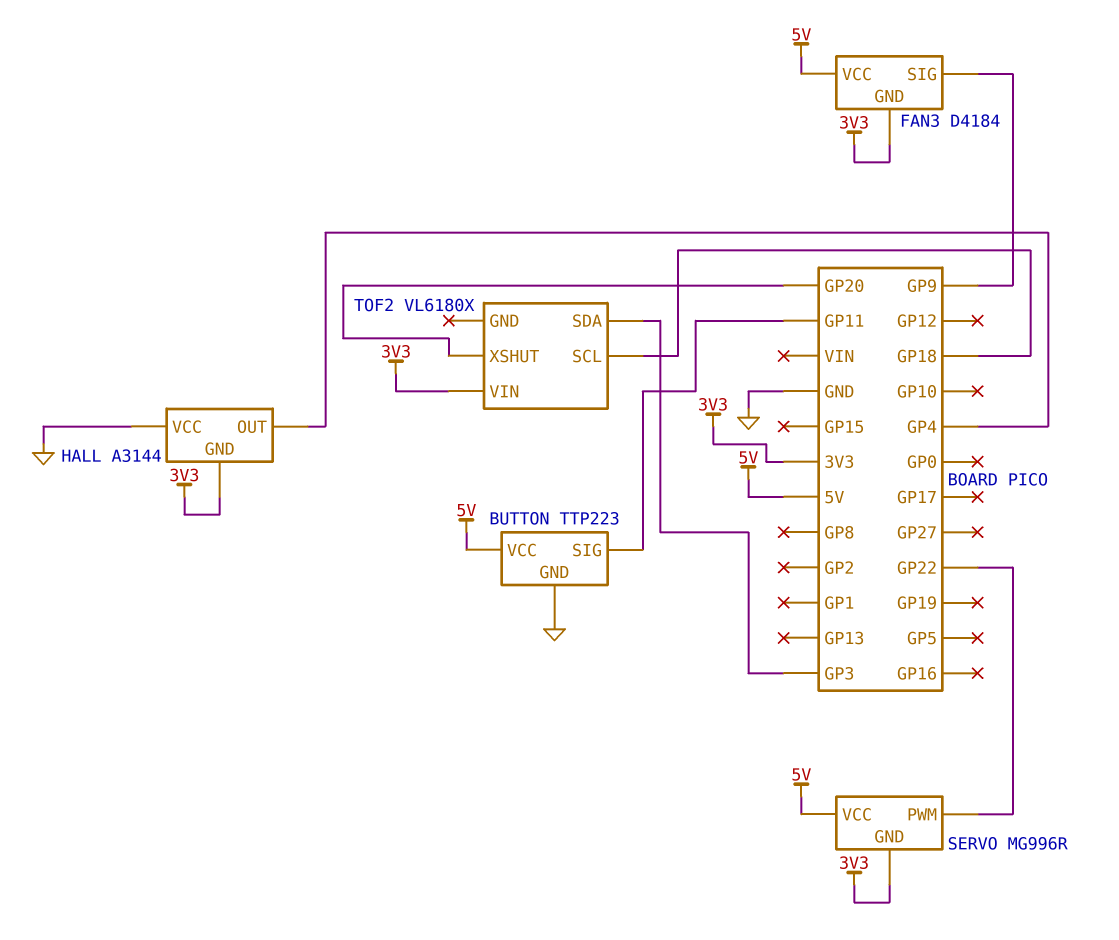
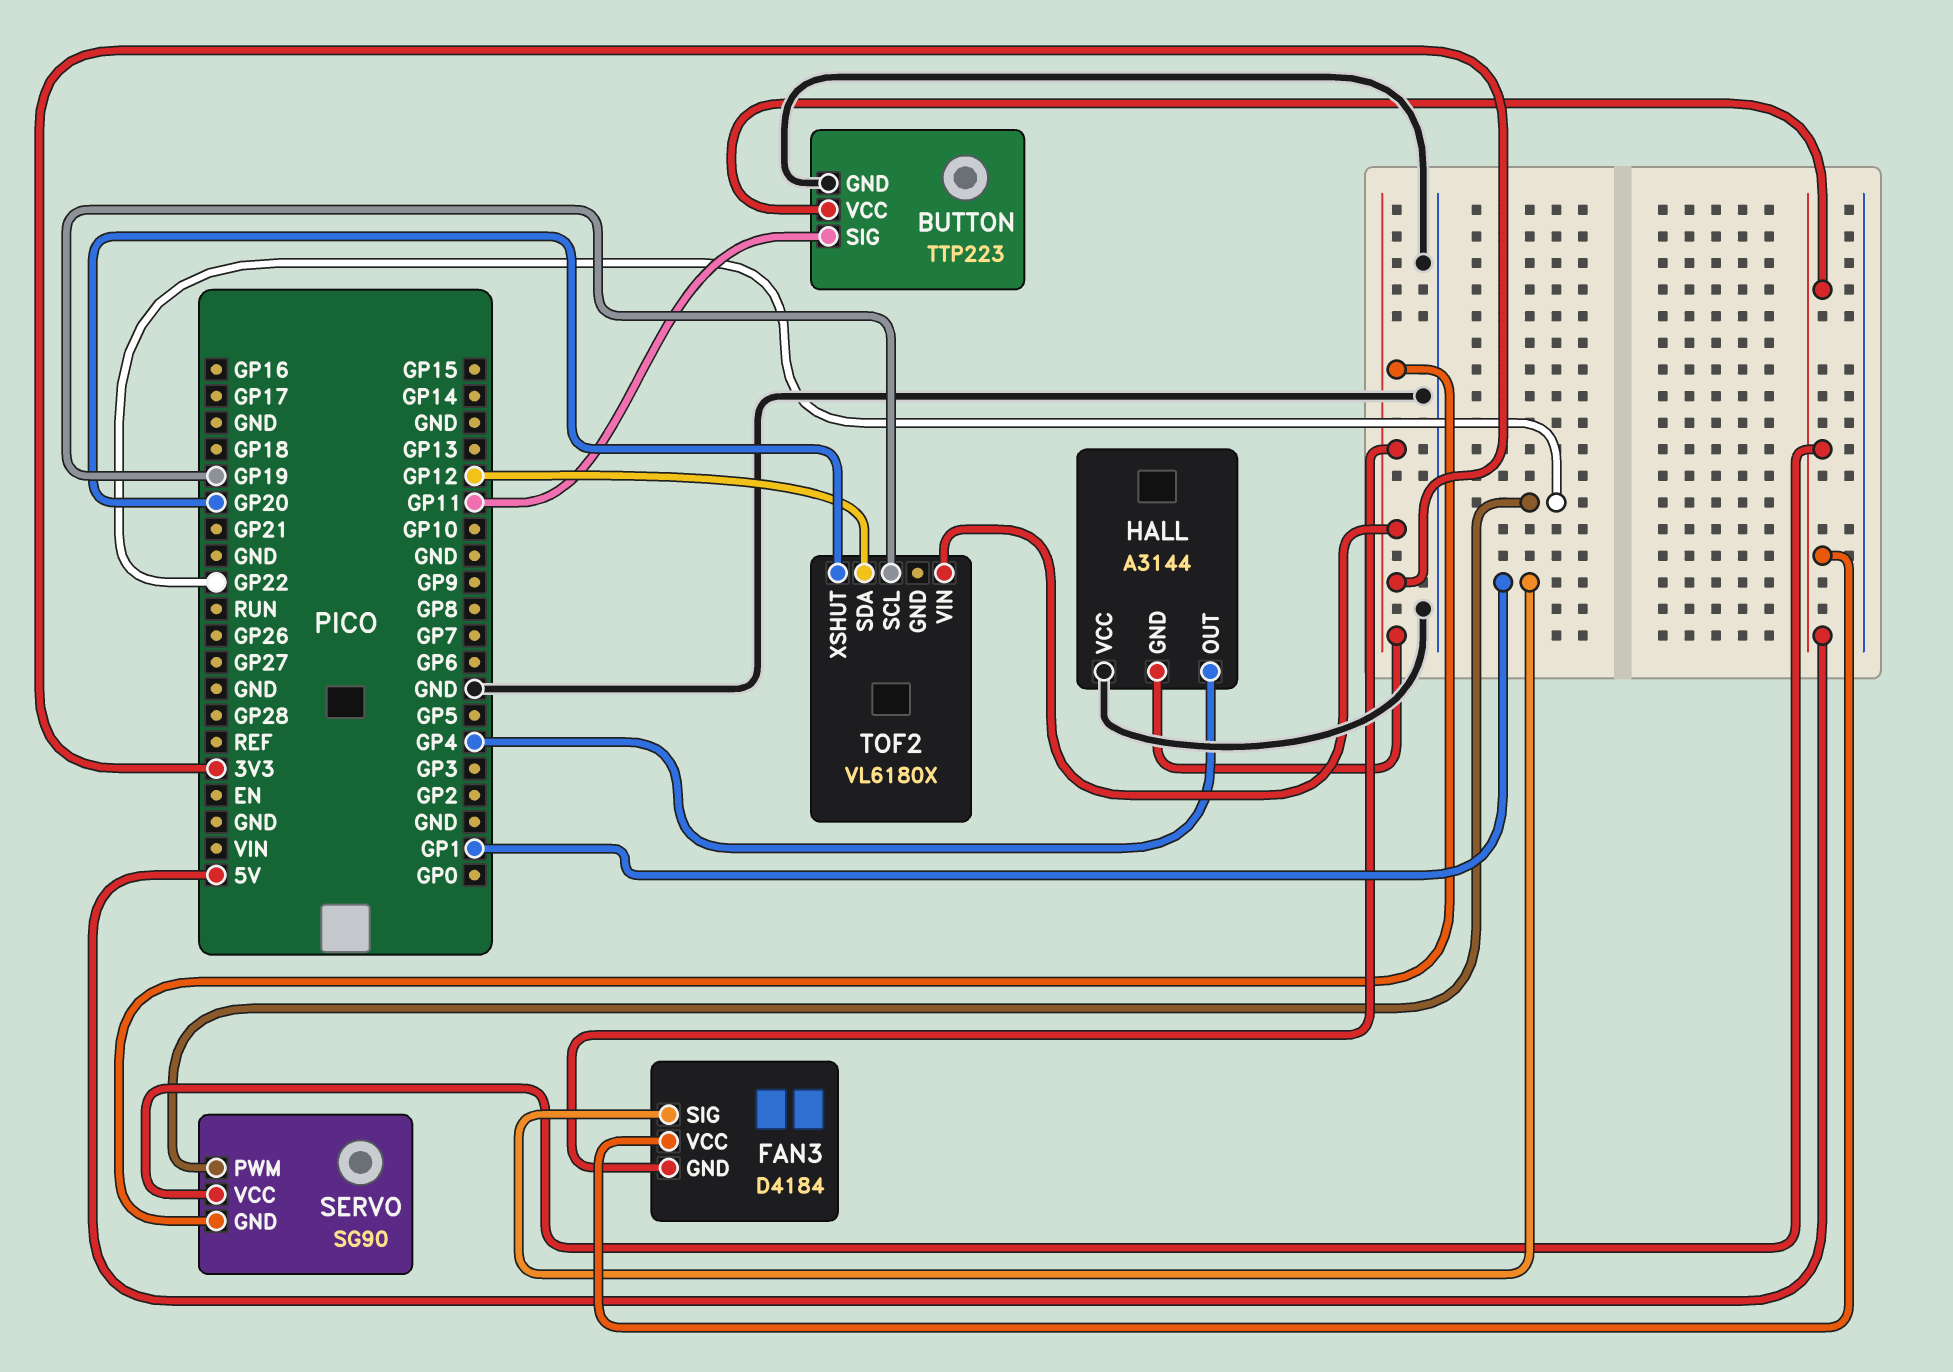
FAN3 pin SIG: GP9 -> GP1
SERVO: MG996R -> SG90
TOF2 pin SCL: GP18 -> GP19
TOF2 pin SDA: GP3 -> GP12

